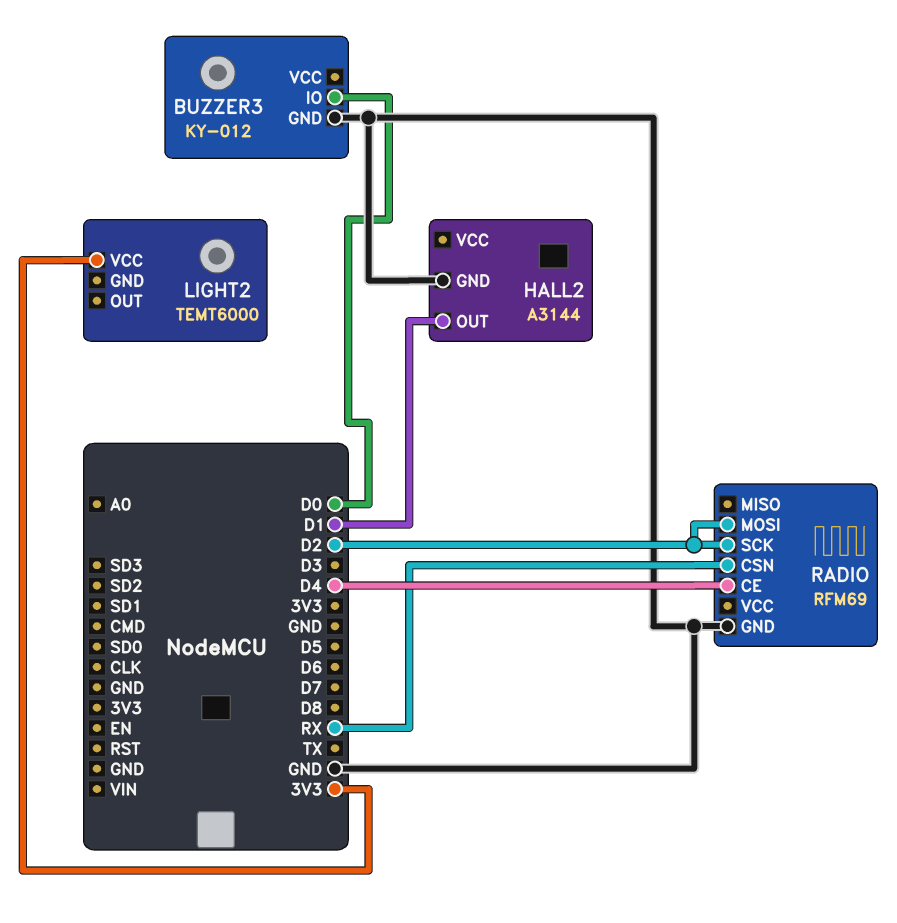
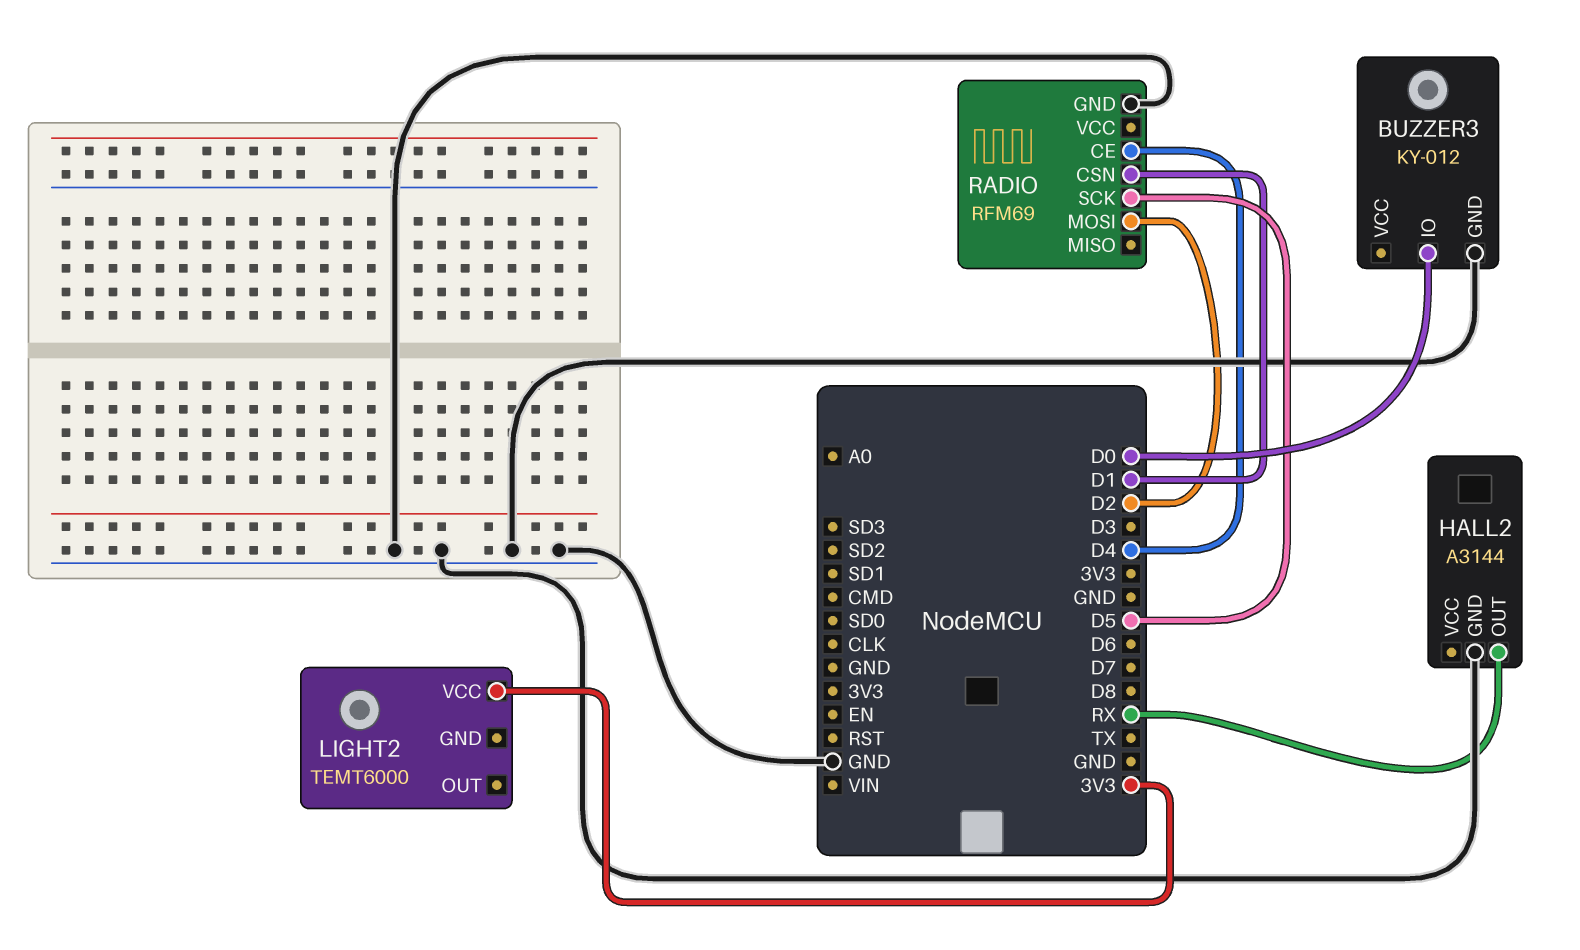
HALL2 pin OUT: D1 -> RX
RADIO pin CSN: RX -> D1
RADIO pin SCK: D2 -> D5

